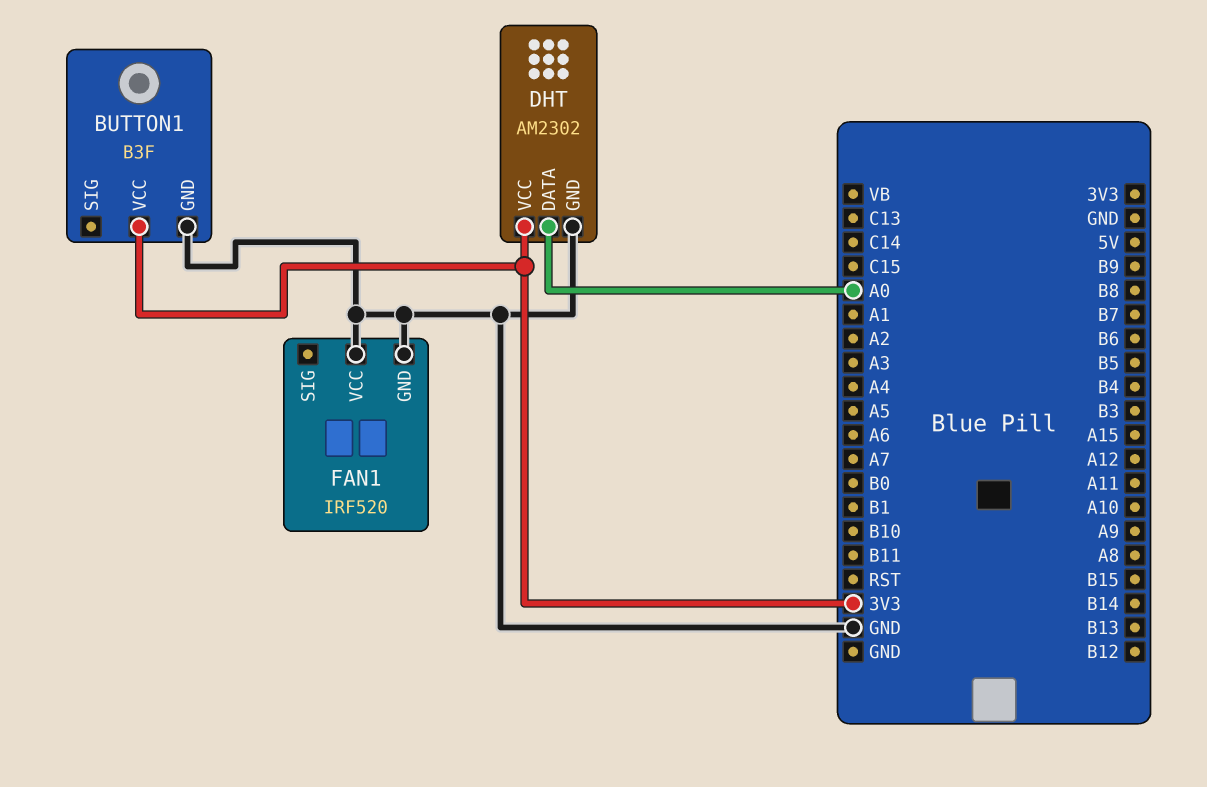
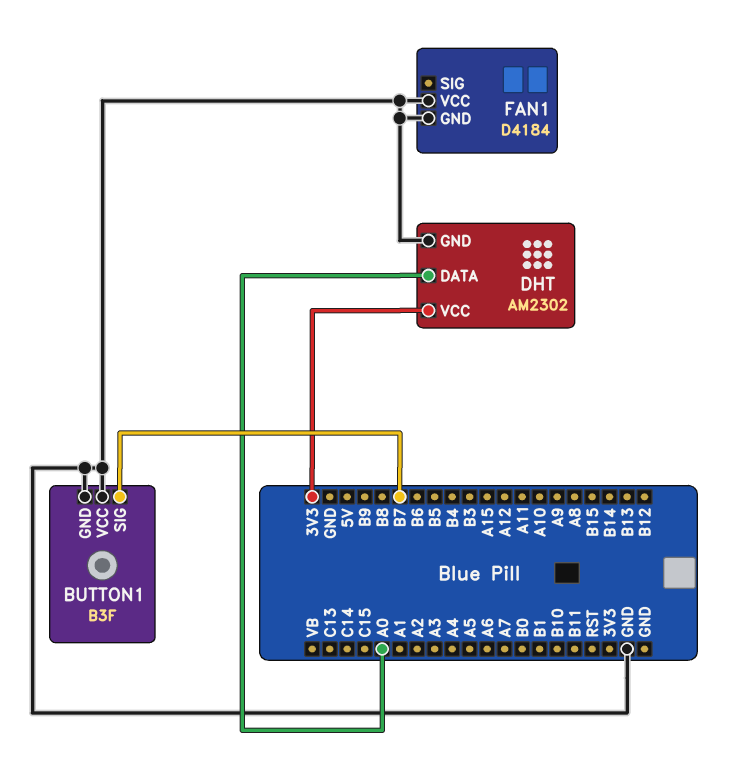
BUTTON1 pin SIG: none -> B7
BUTTON1 pin VCC: 3V3 -> GND
FAN1: IRF520 -> D4184

